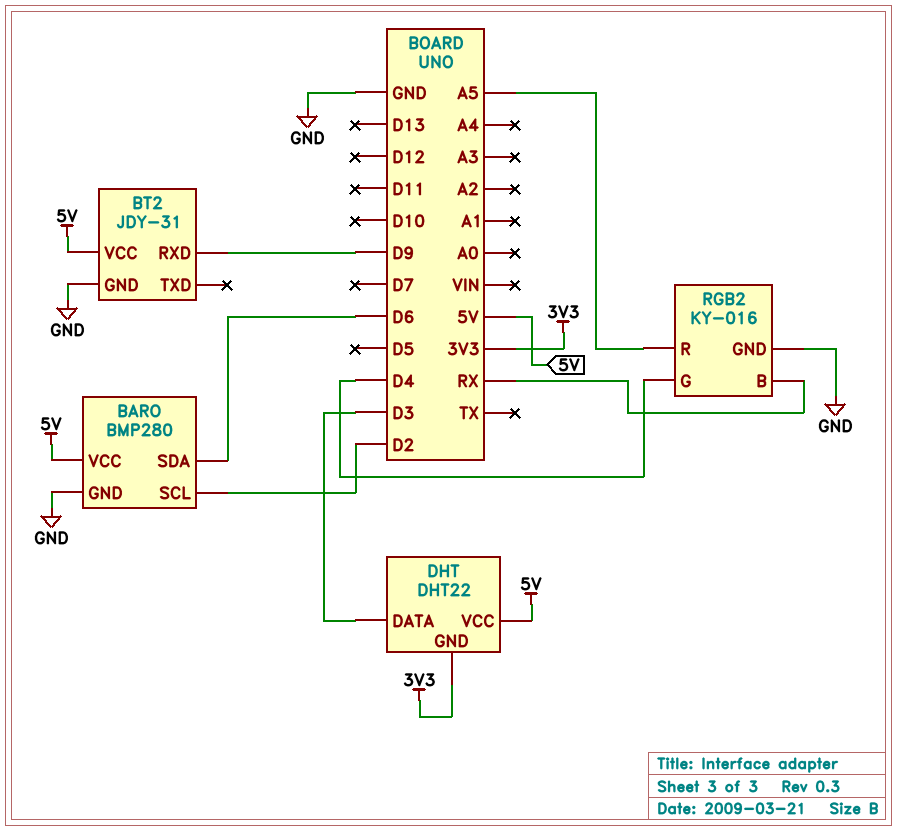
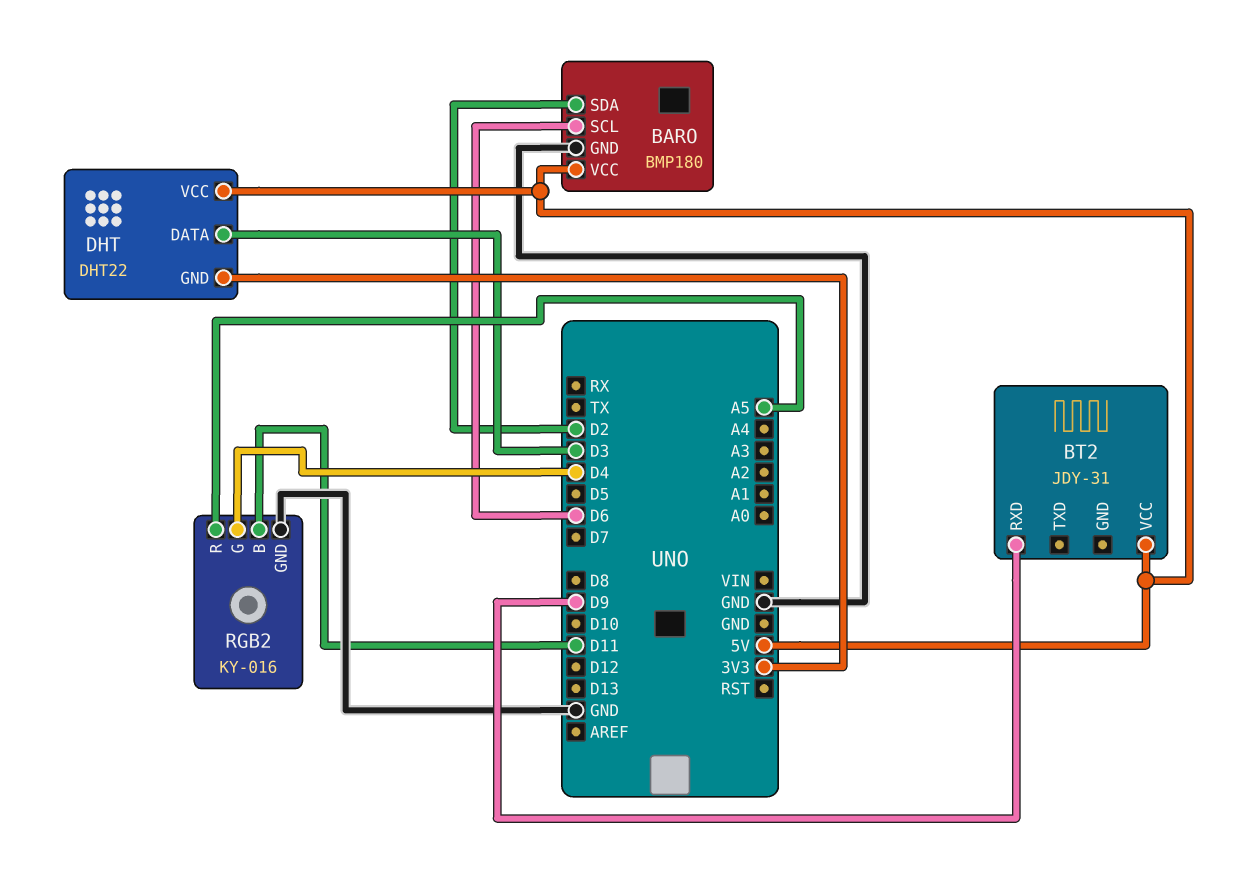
BARO: BMP280 -> BMP180
BARO pin SCL: D2 -> D6
BARO pin SDA: D6 -> D2
BT2 pin GND: GND -> none
RGB2 pin B: RX -> D11

